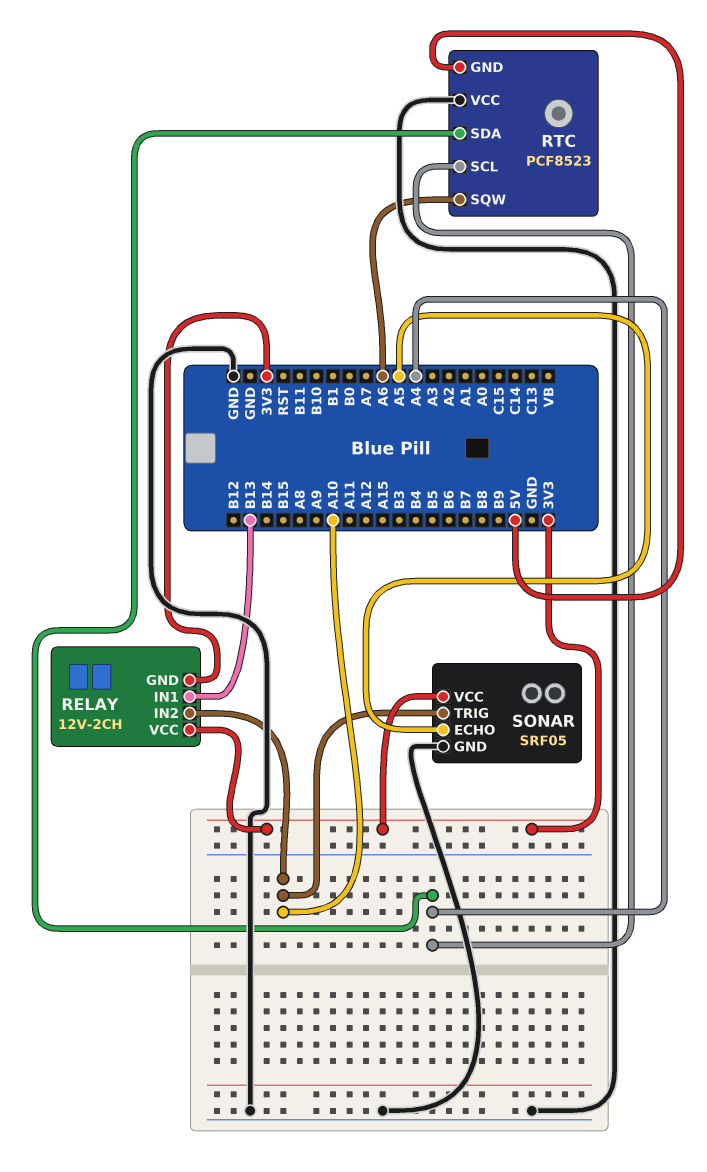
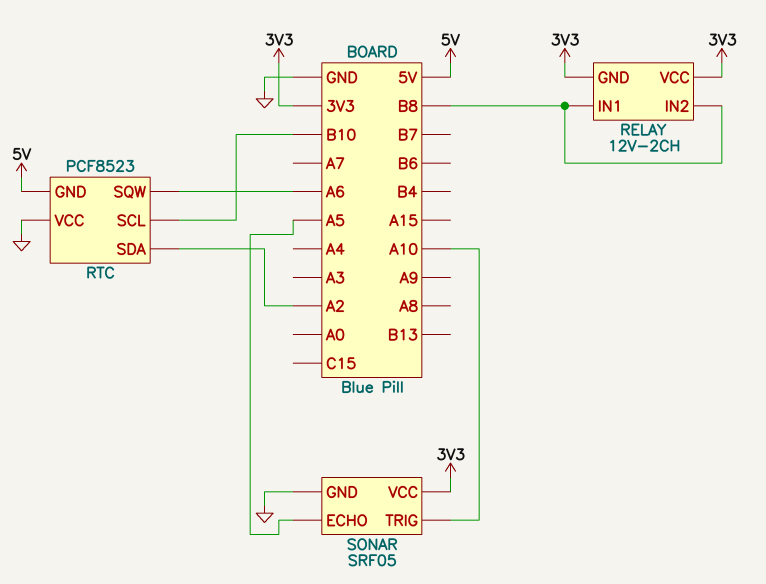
RELAY pin IN1: B13 -> B8
RELAY pin IN2: A10 -> B8
RTC pin SCL: A4 -> B10
RTC pin SDA: A4 -> A2

